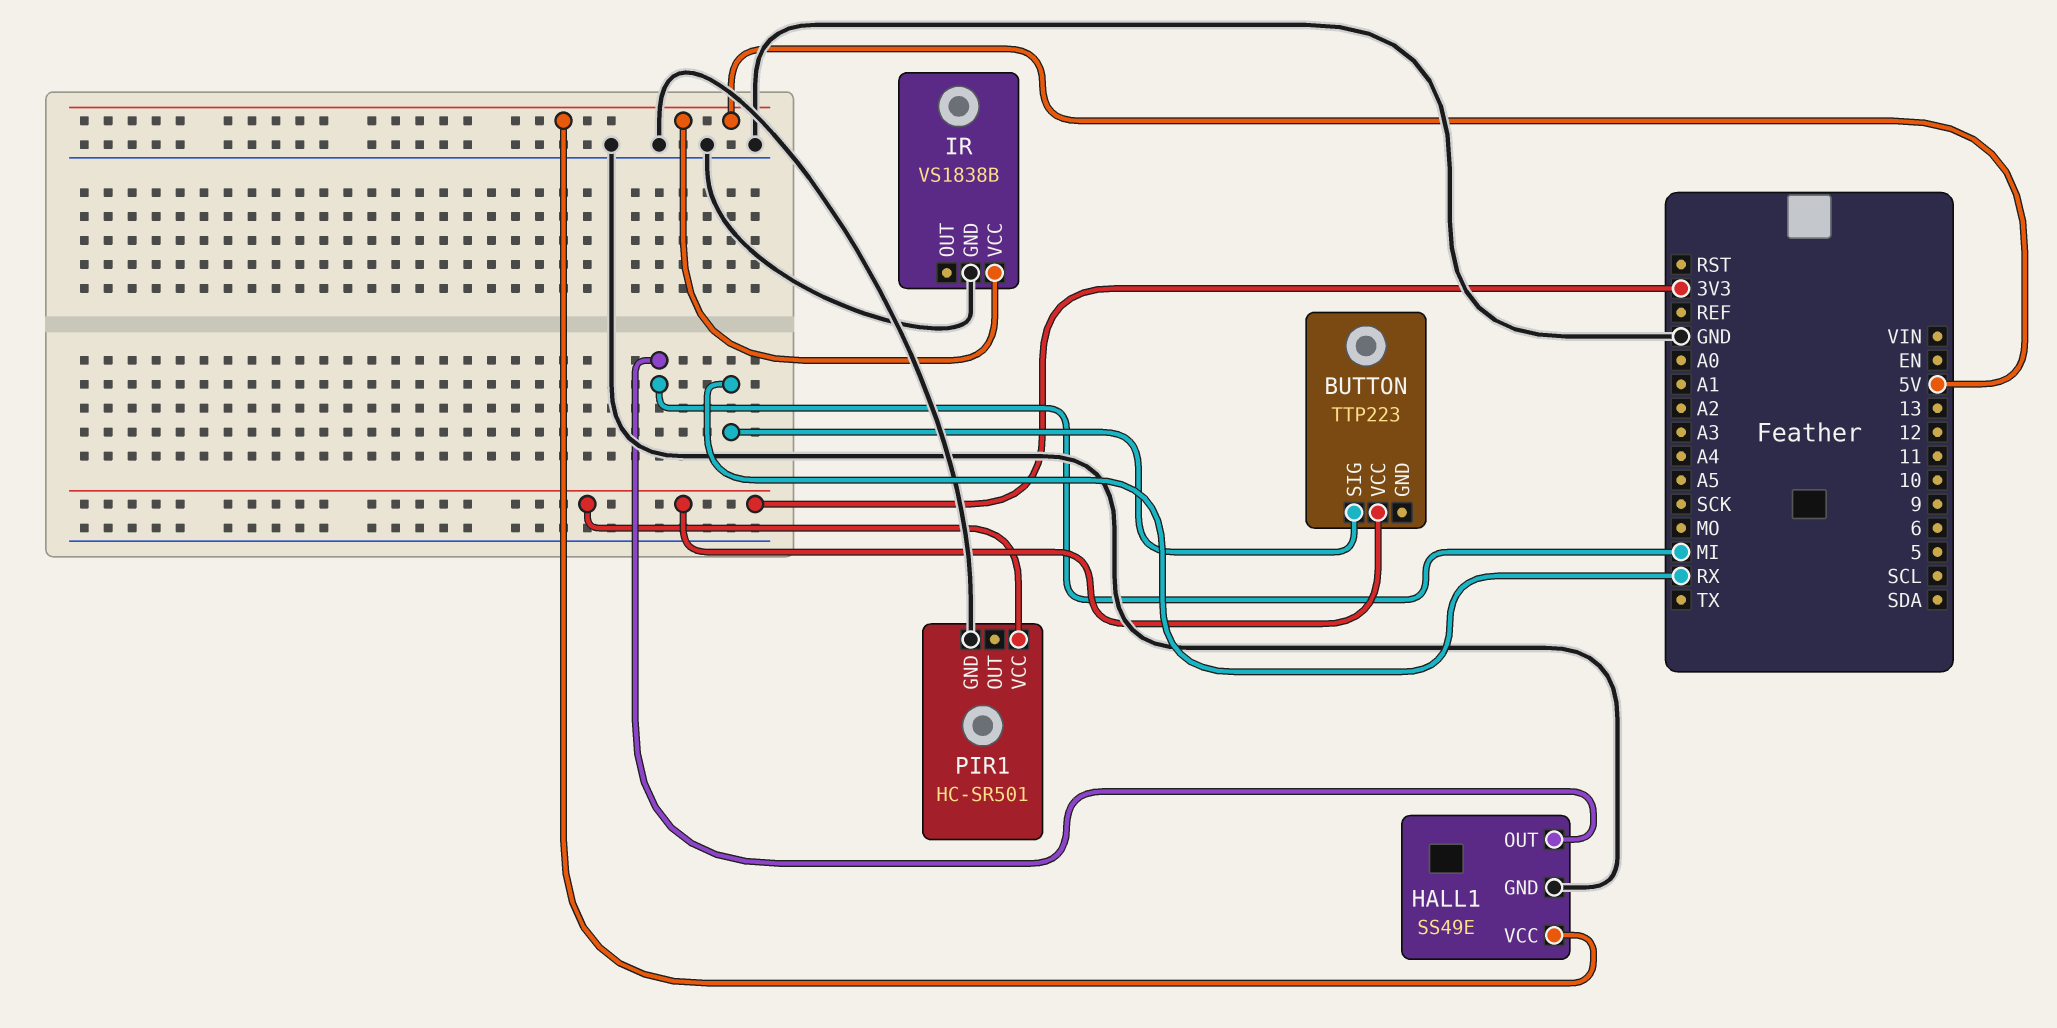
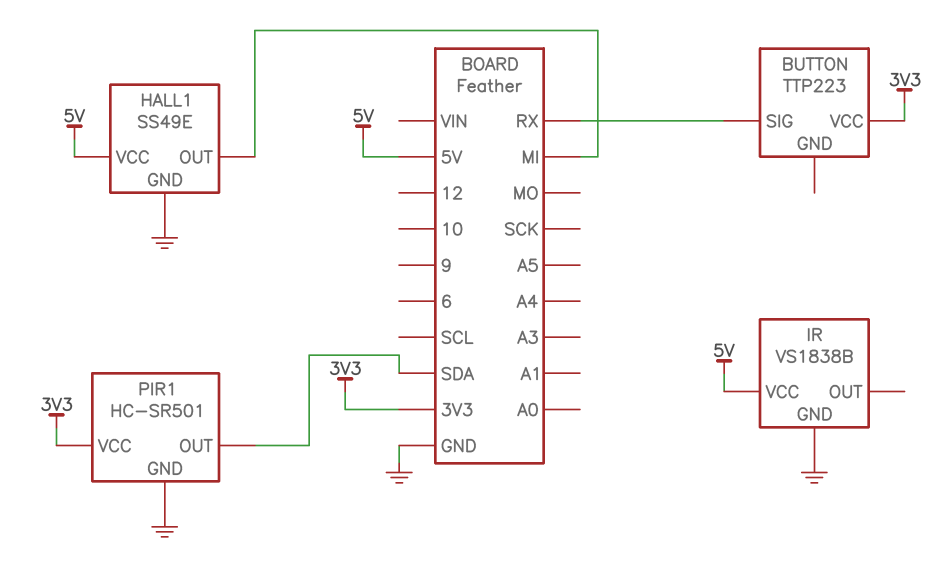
PIR1 pin OUT: none -> SDA

